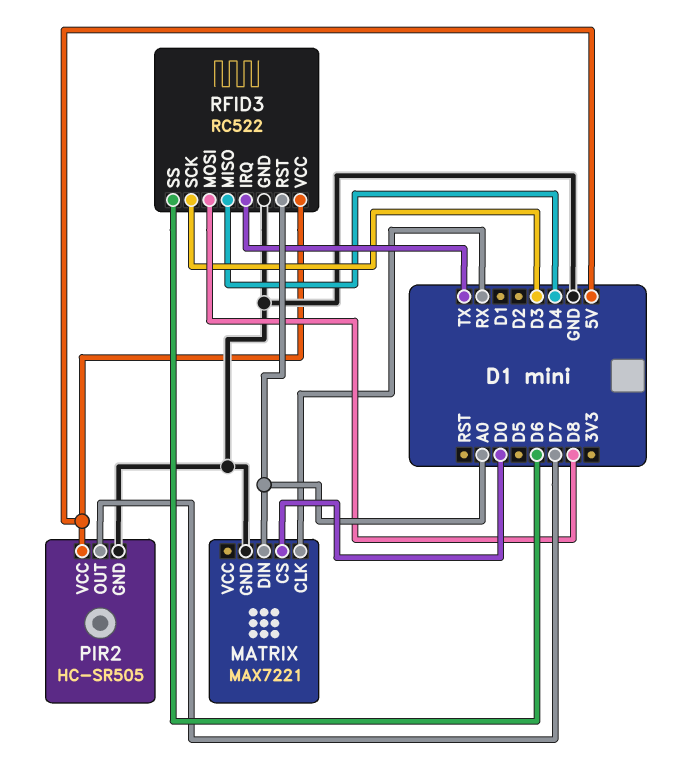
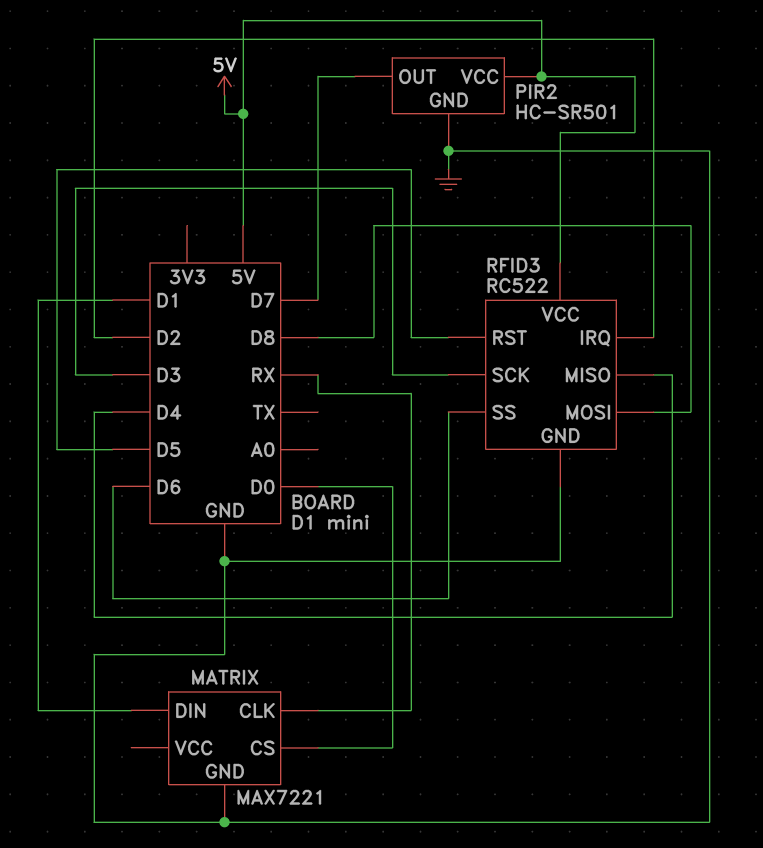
MATRIX pin DIN: A0 -> D1
PIR2: HC-SR505 -> HC-SR501
RFID3 pin IRQ: TX -> D2
RFID3 pin RST: A0 -> D5

